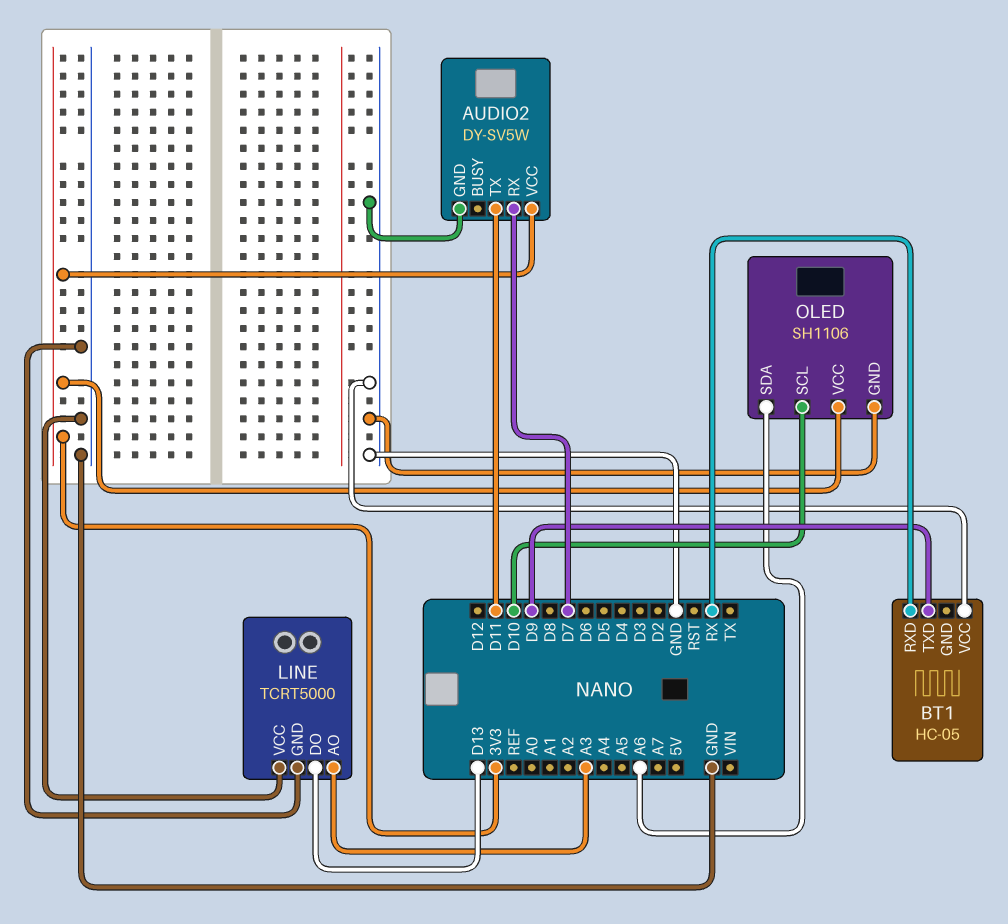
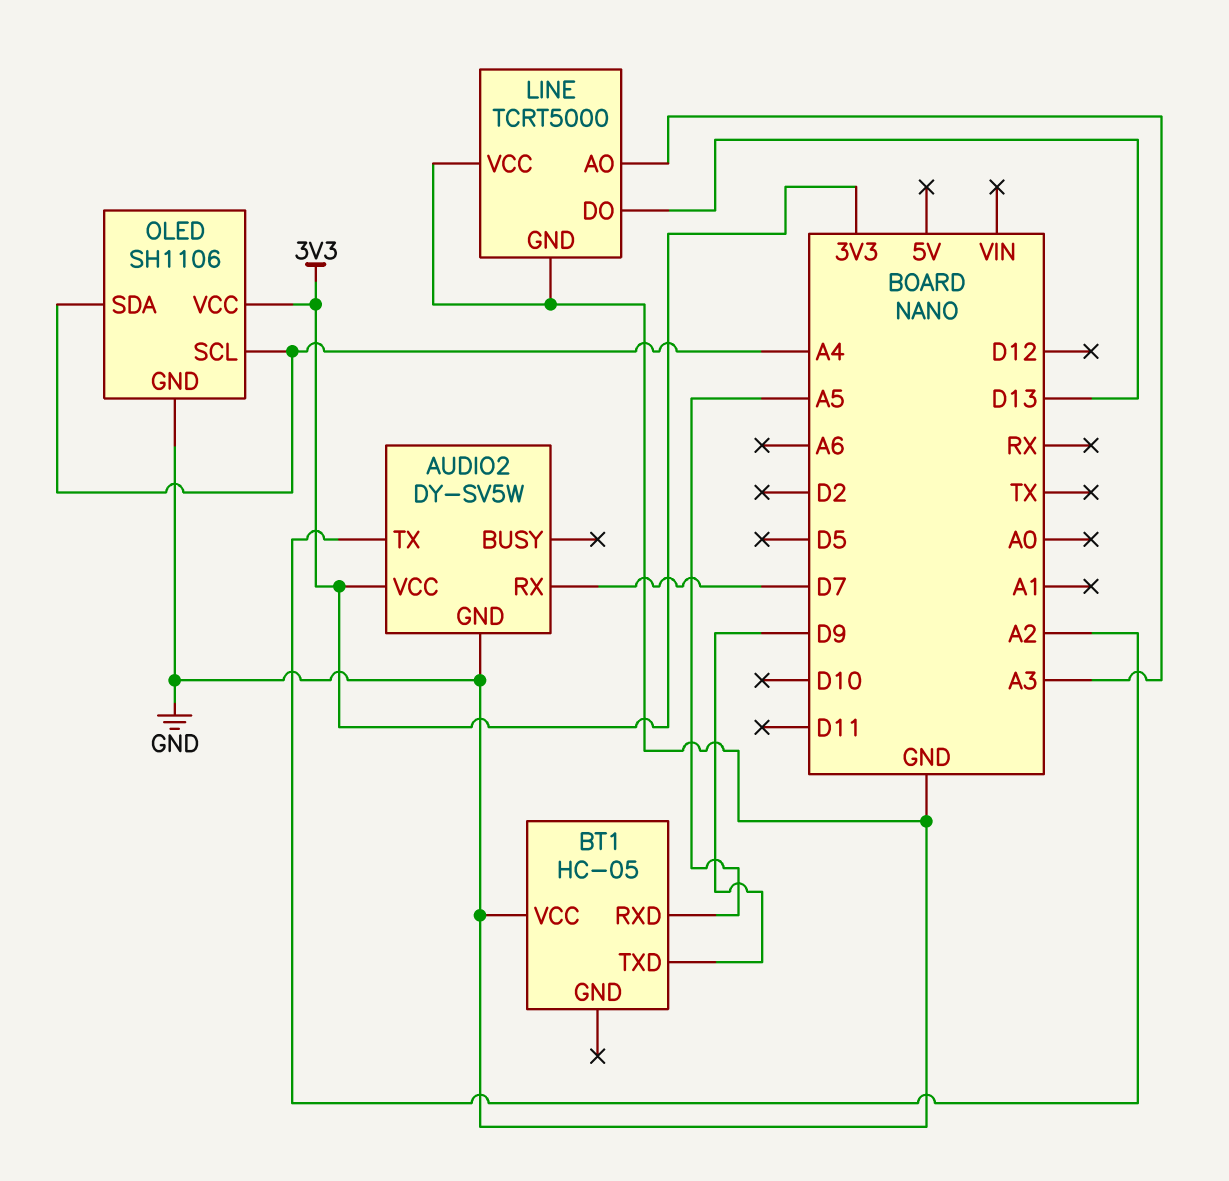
AUDIO2 pin TX: D11 -> A2
BT1 pin RXD: RX -> A5
OLED pin SCL: D10 -> A4
OLED pin SDA: A6 -> A4

